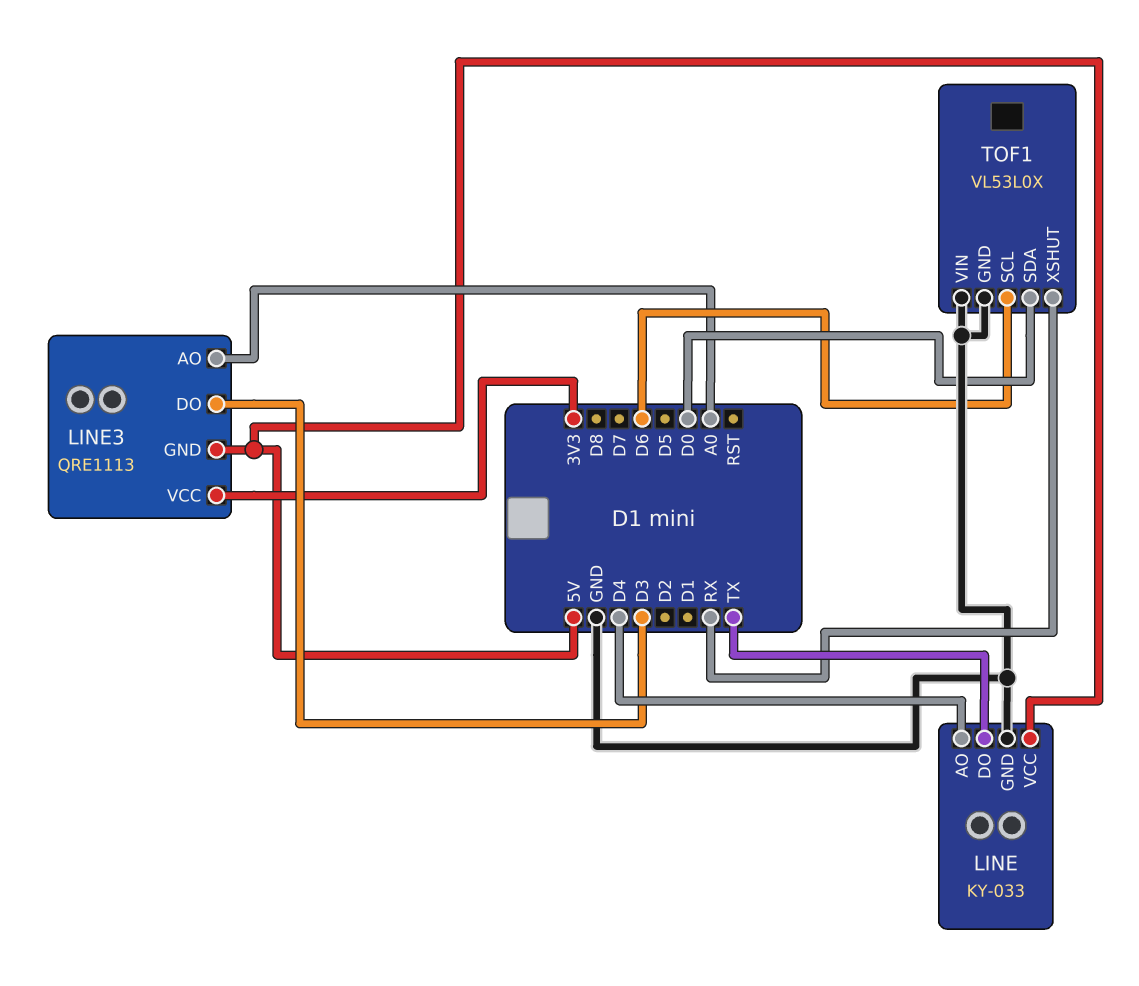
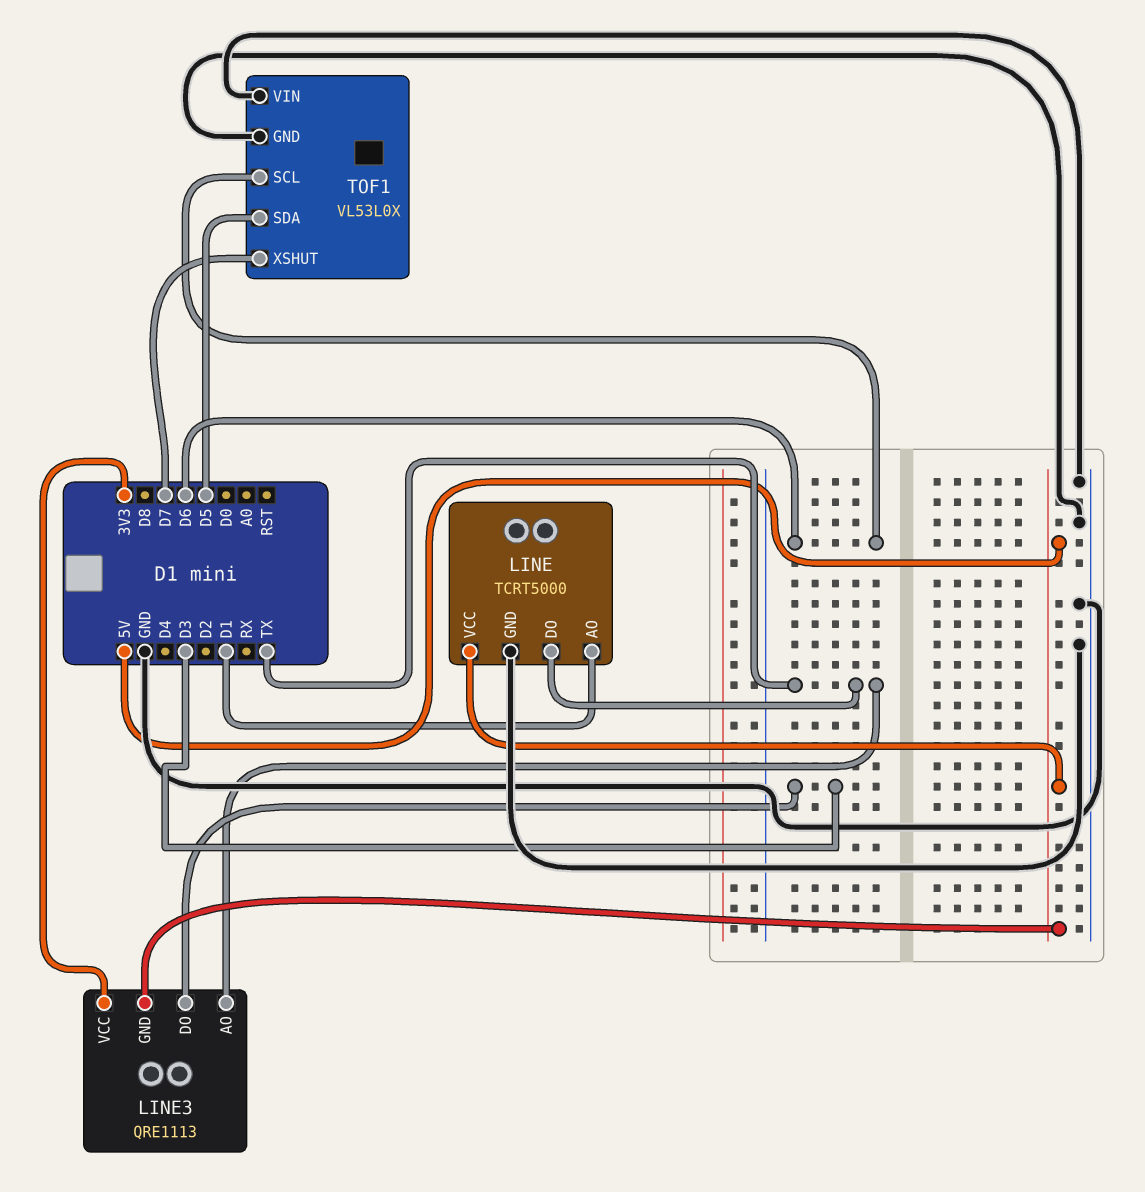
LINE: KY-033 -> TCRT5000
LINE pin AO: D4 -> D1
LINE3 pin AO: A0 -> TX
TOF1 pin SDA: D0 -> D5
TOF1 pin XSHUT: RX -> D7

